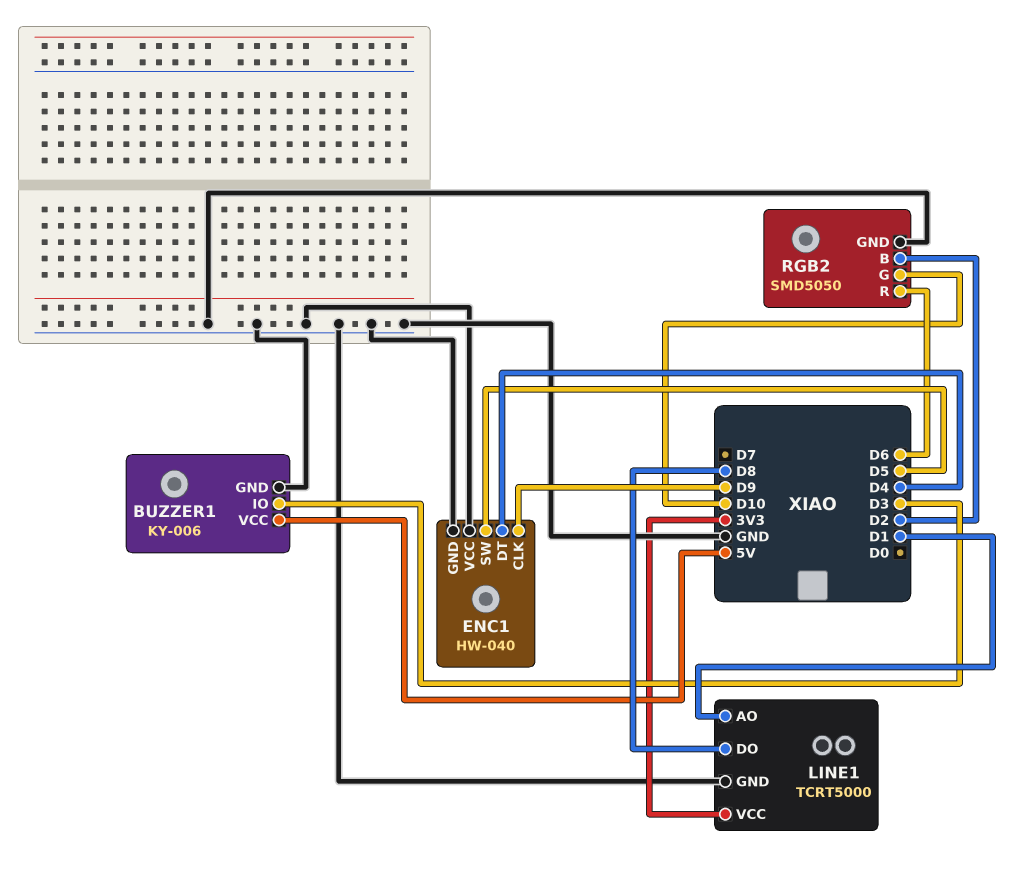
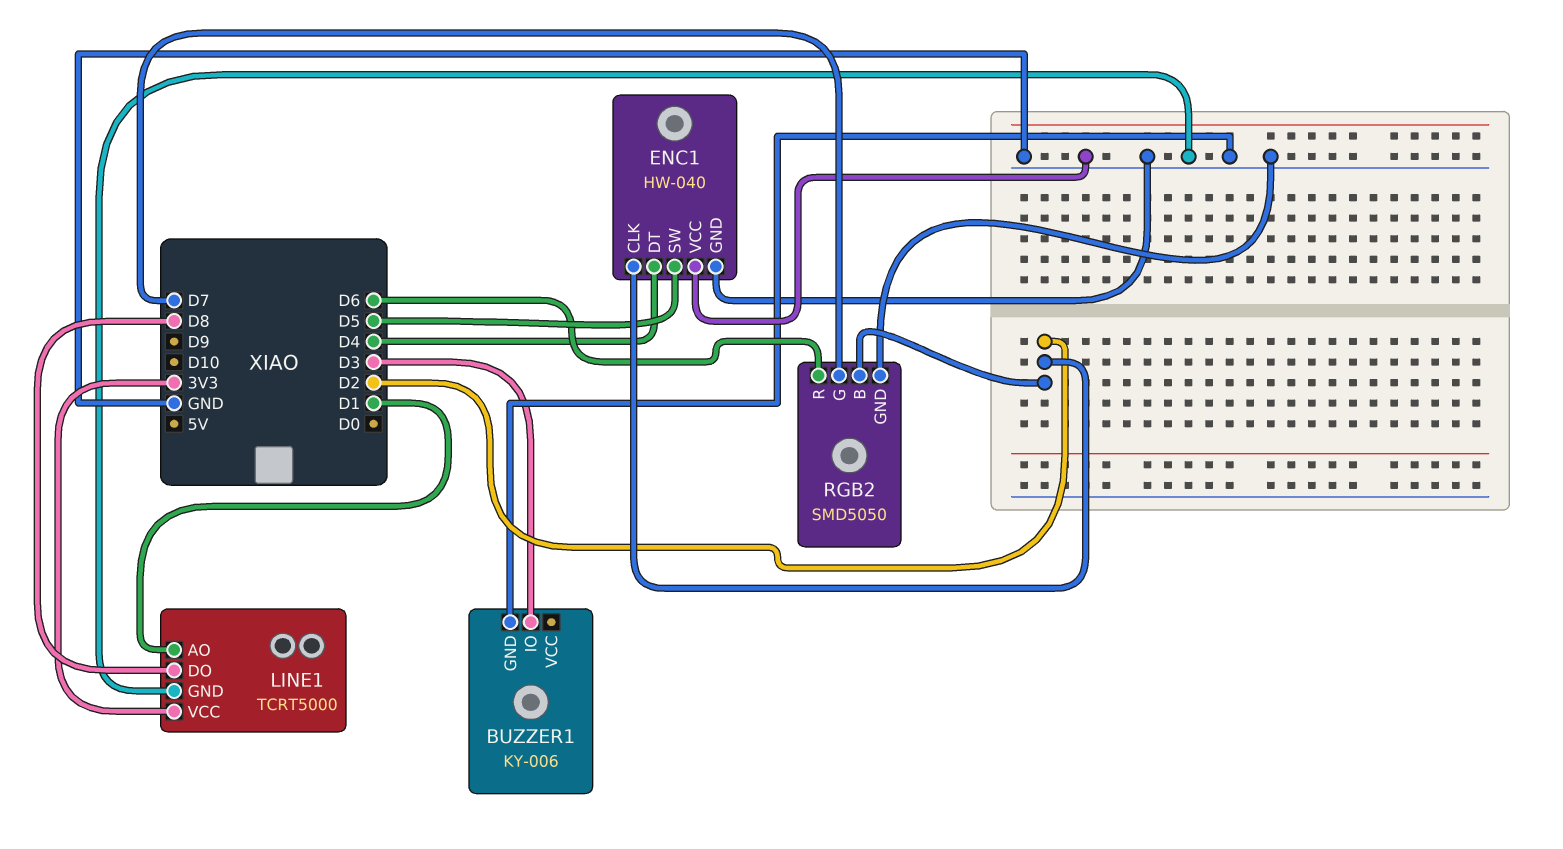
BUZZER1 pin VCC: 5V -> none
ENC1 pin CLK: D9 -> D2
RGB2 pin G: D10 -> D7

